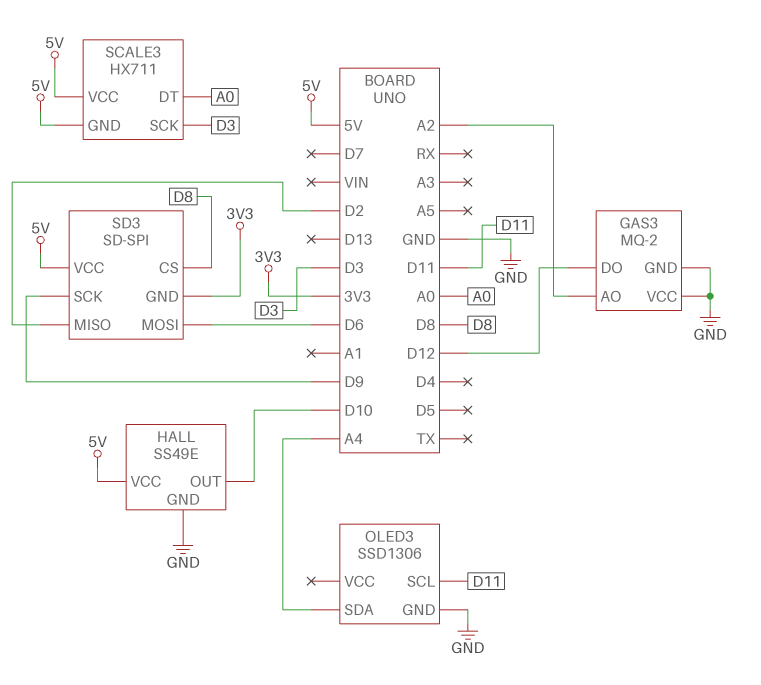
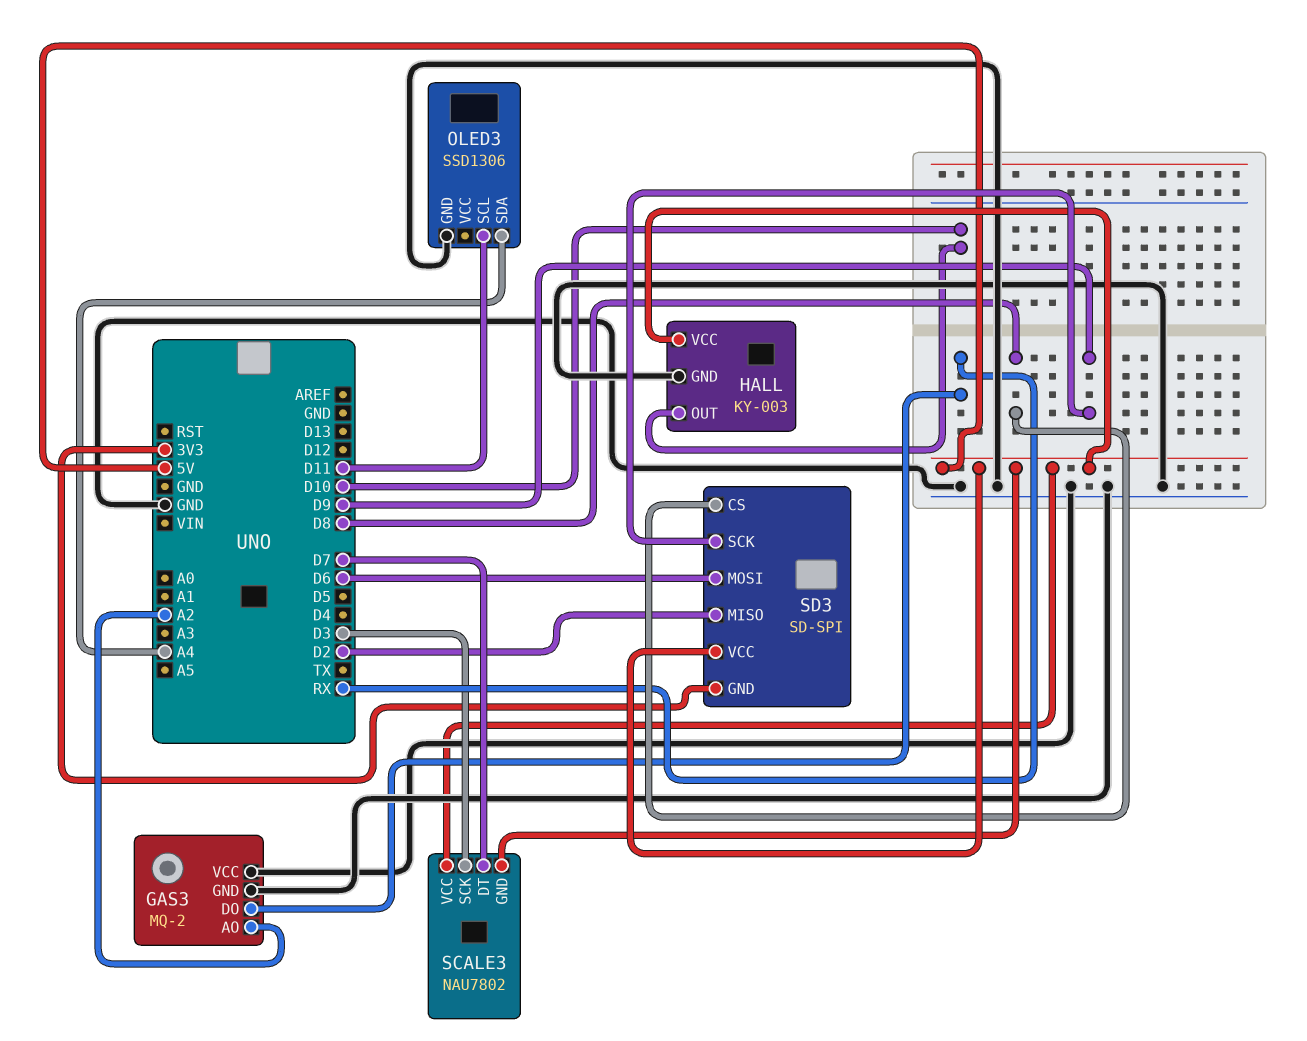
GAS3 pin DO: D12 -> RX
HALL: SS49E -> KY-003
SCALE3: HX711 -> NAU7802
SCALE3 pin DT: A0 -> D7

